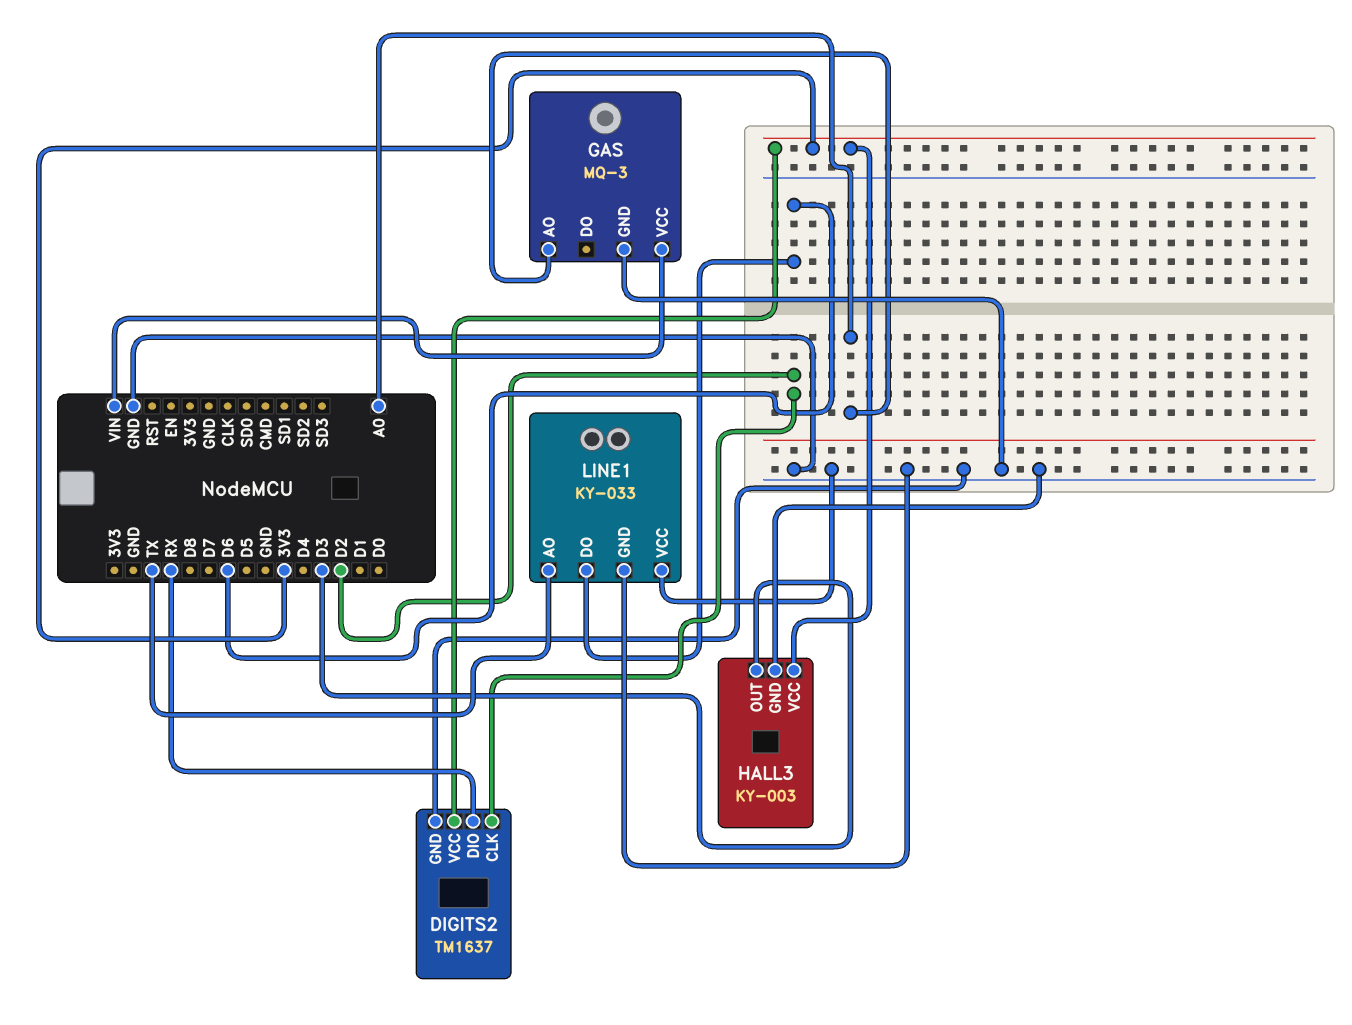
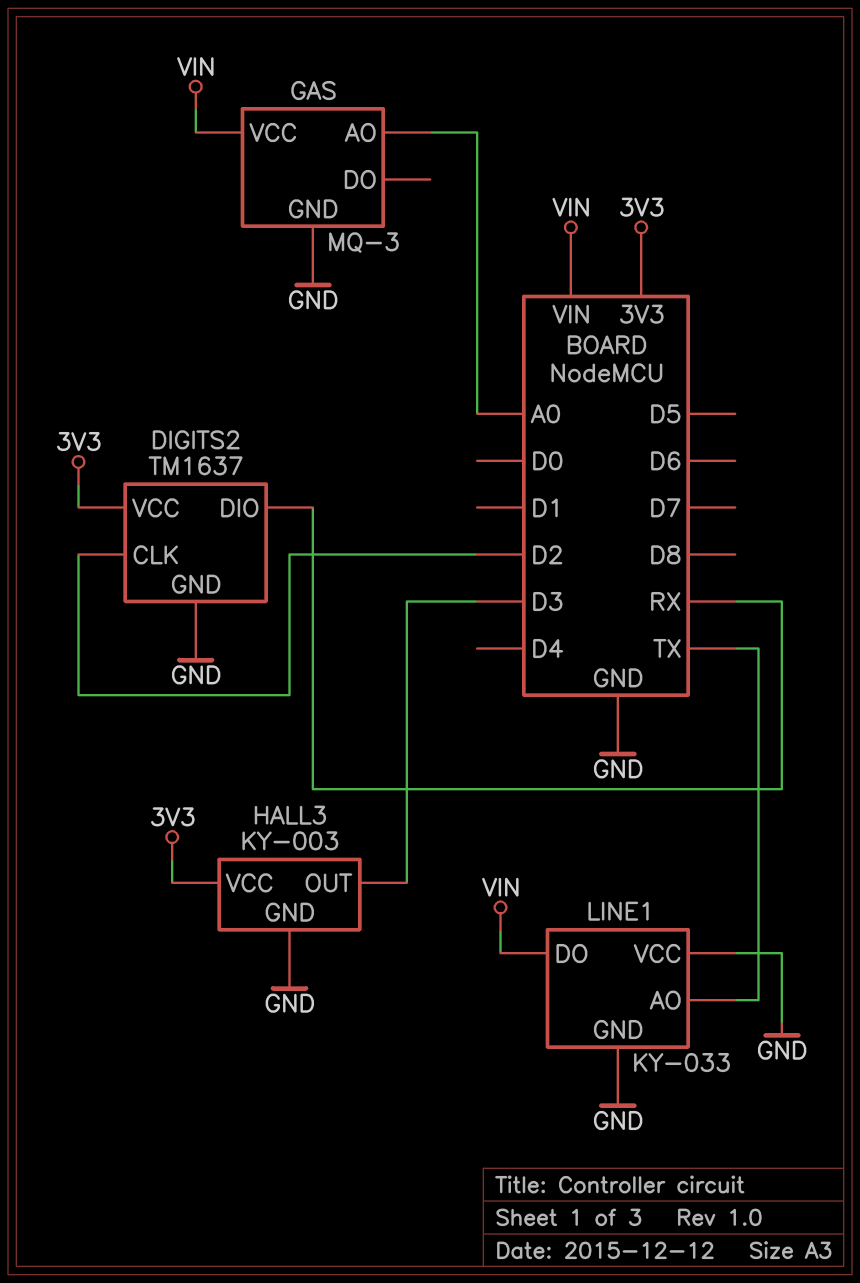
LINE1 pin DO: D6 -> VIN

